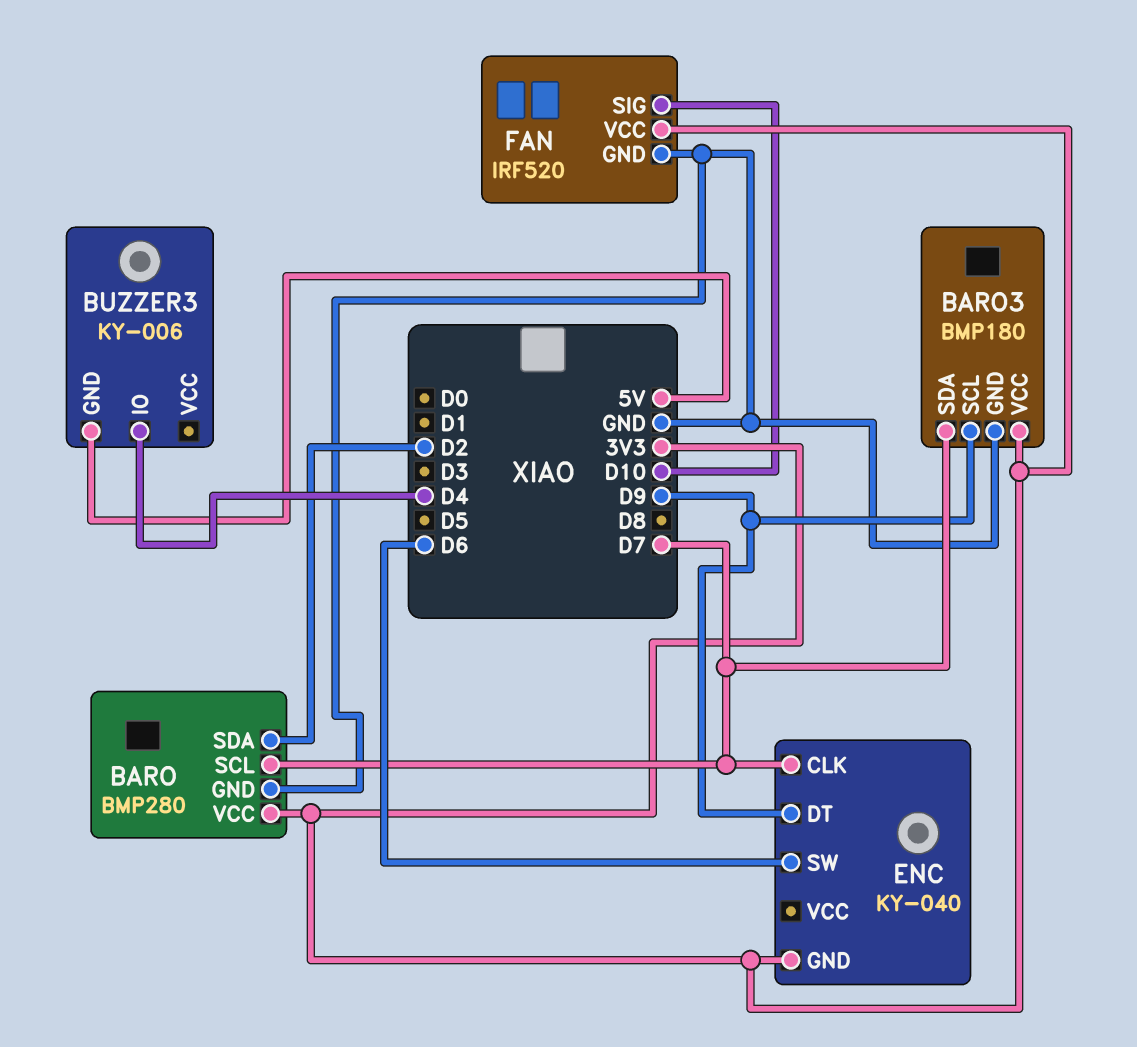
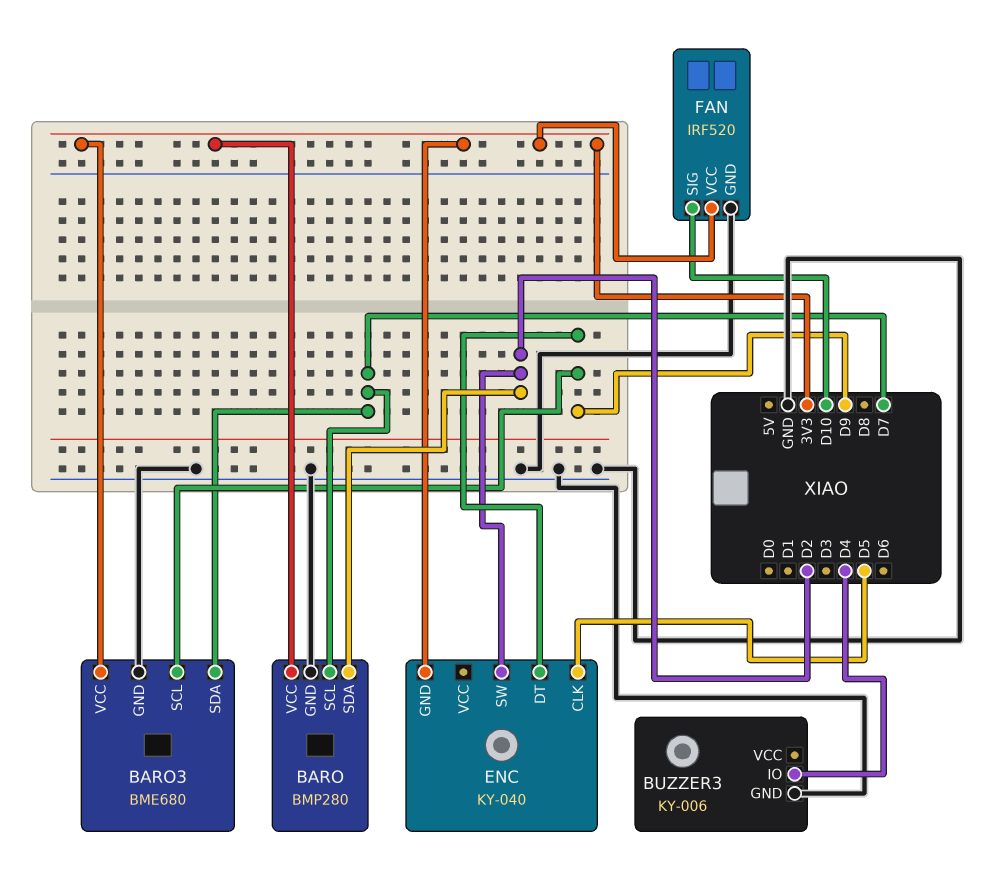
BARO3: BMP180 -> BME680
BUZZER3 pin GND: 5V -> GND
ENC pin CLK: D7 -> D5
ENC pin SW: D6 -> D2

